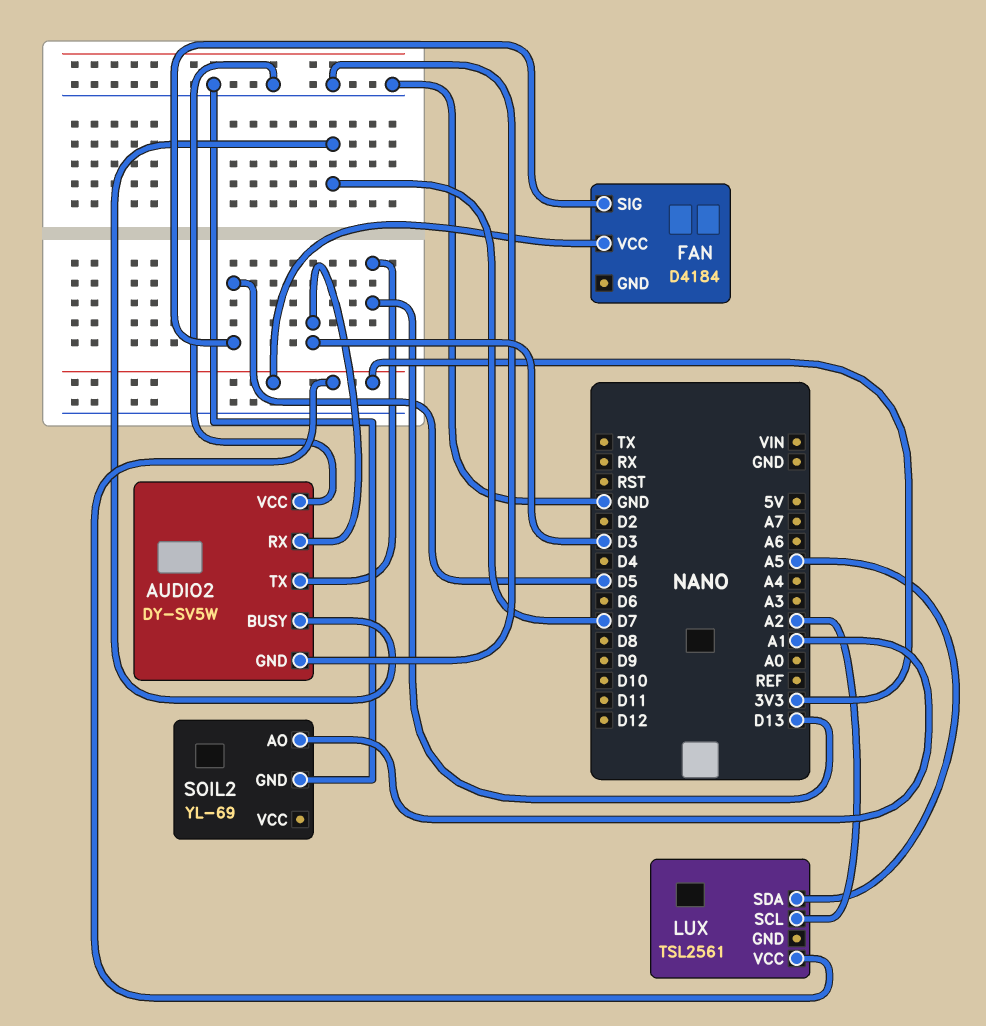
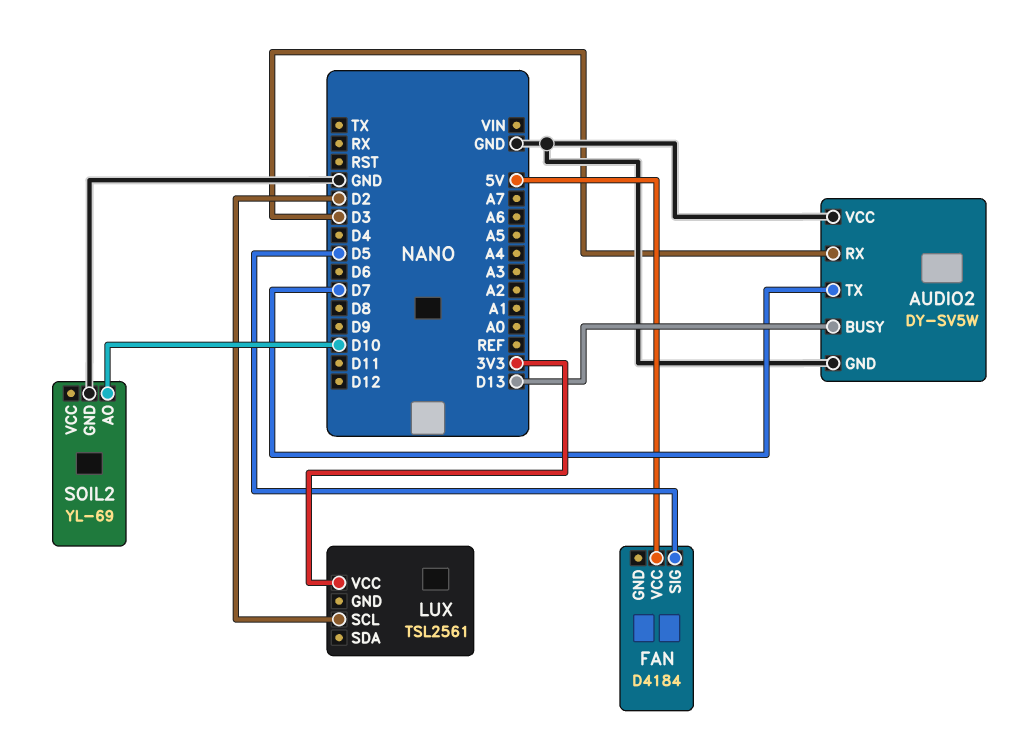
AUDIO2 pin BUSY: D7 -> D13
AUDIO2 pin TX: D13 -> D7
FAN pin VCC: 3V3 -> 5V
LUX pin SCL: A2 -> D2
LUX pin SDA: A5 -> none
SOIL2 pin AO: A1 -> D10

